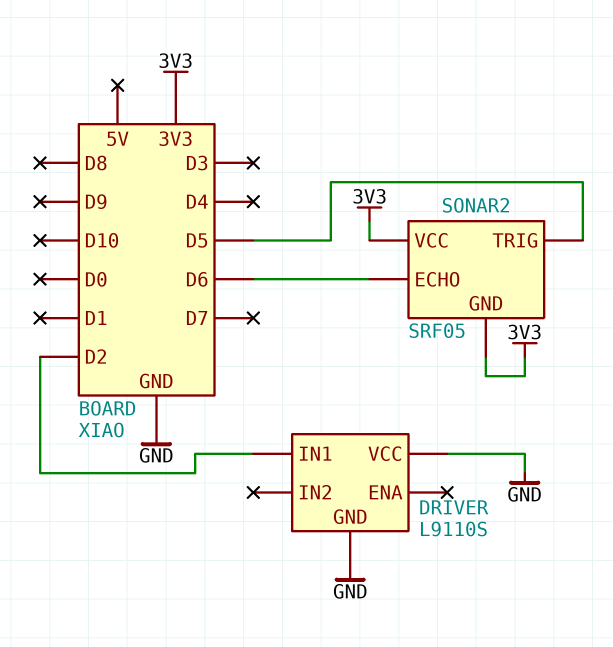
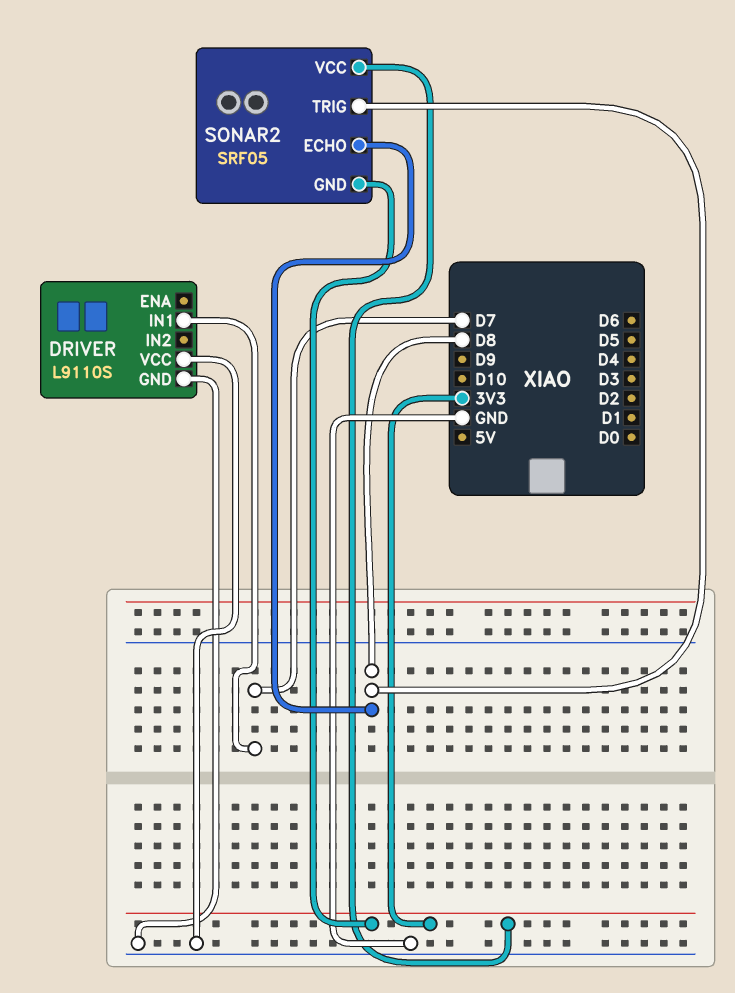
DRIVER pin IN1: D2 -> D7
SONAR2 pin ECHO: D6 -> D8
SONAR2 pin TRIG: D5 -> D8

